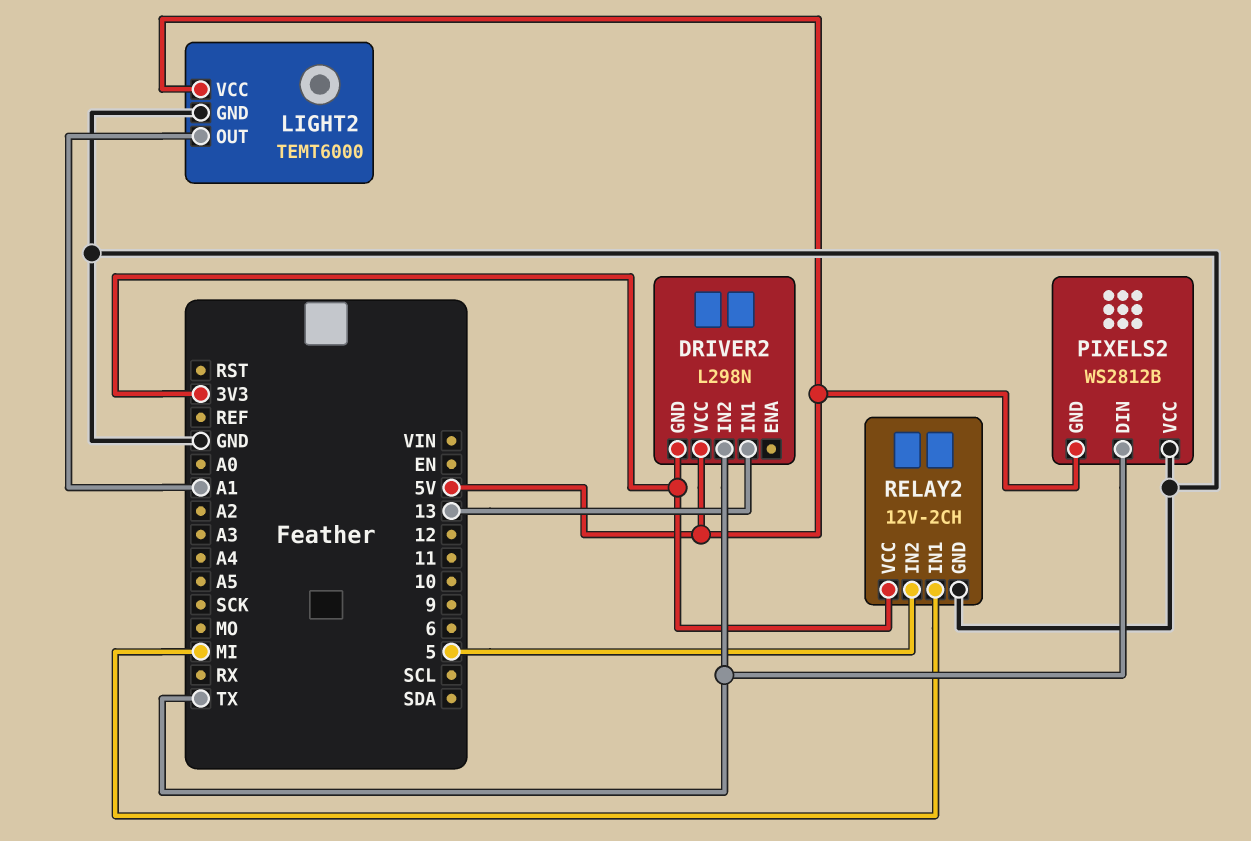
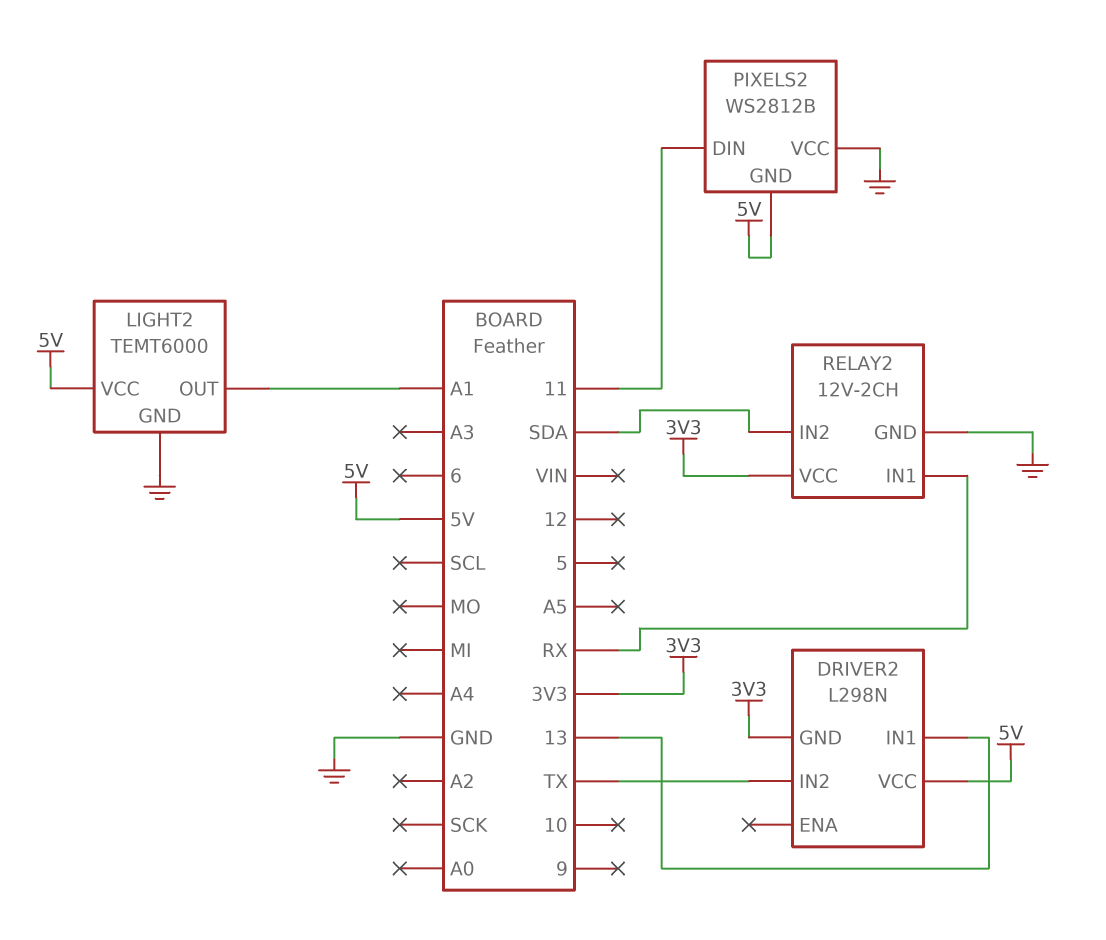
PIXELS2 pin DIN: TX -> 11
RELAY2 pin IN1: MI -> RX
RELAY2 pin IN2: 5 -> SDA

